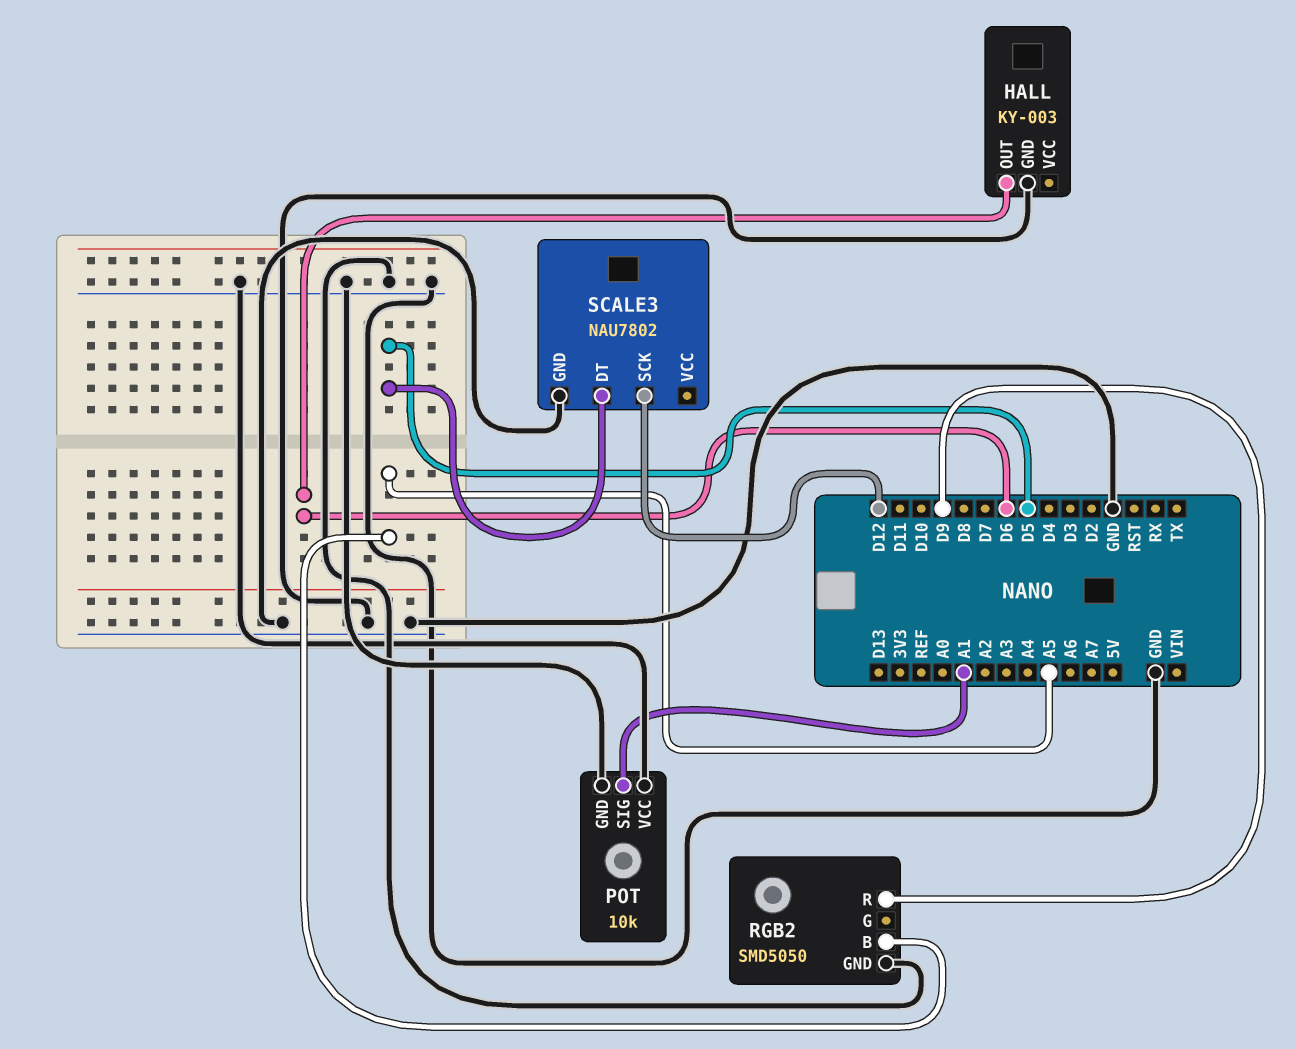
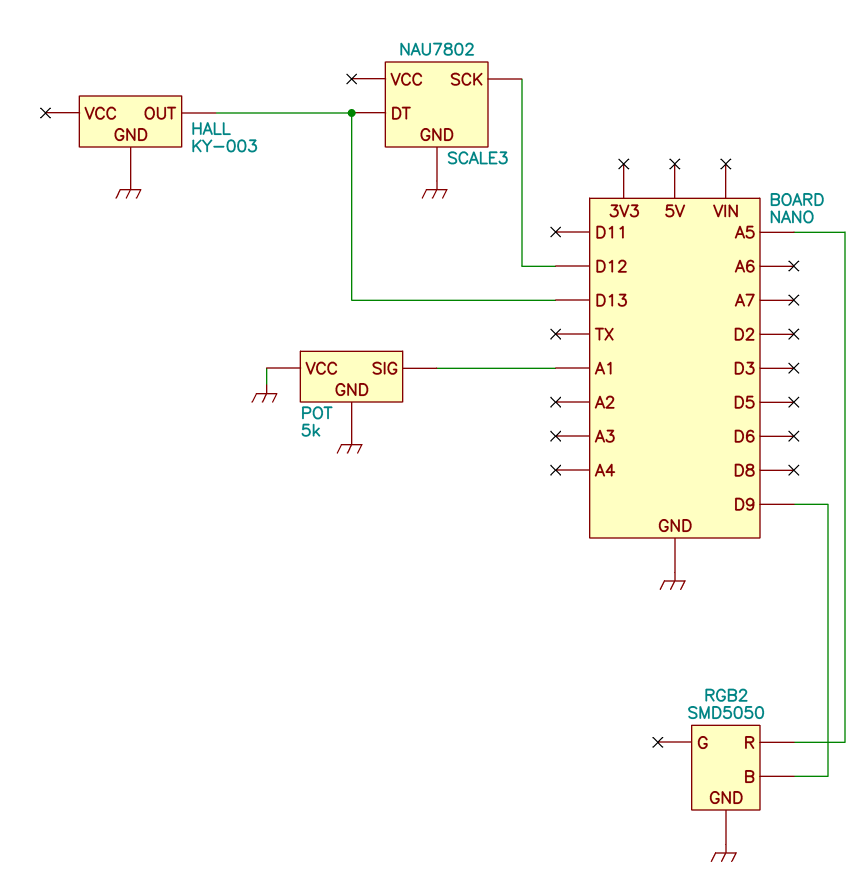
HALL pin OUT: D6 -> D13
POT: 10k -> 5k
RGB2 pin B: A5 -> D9
RGB2 pin R: D9 -> A5
SCALE3 pin DT: D5 -> D13

